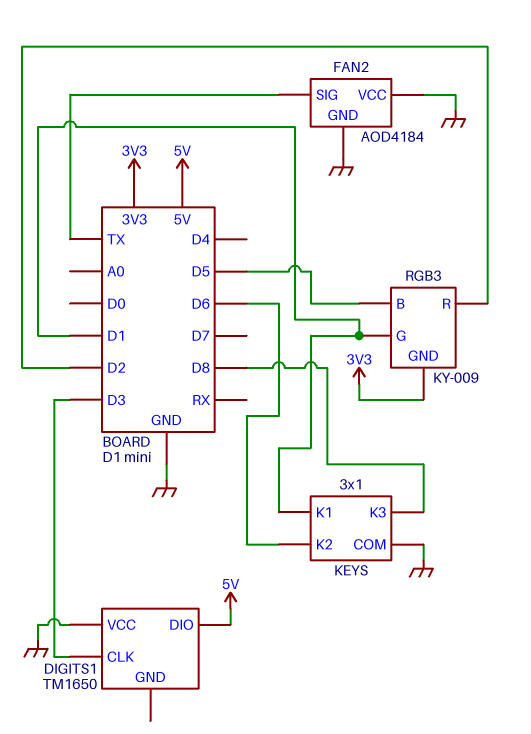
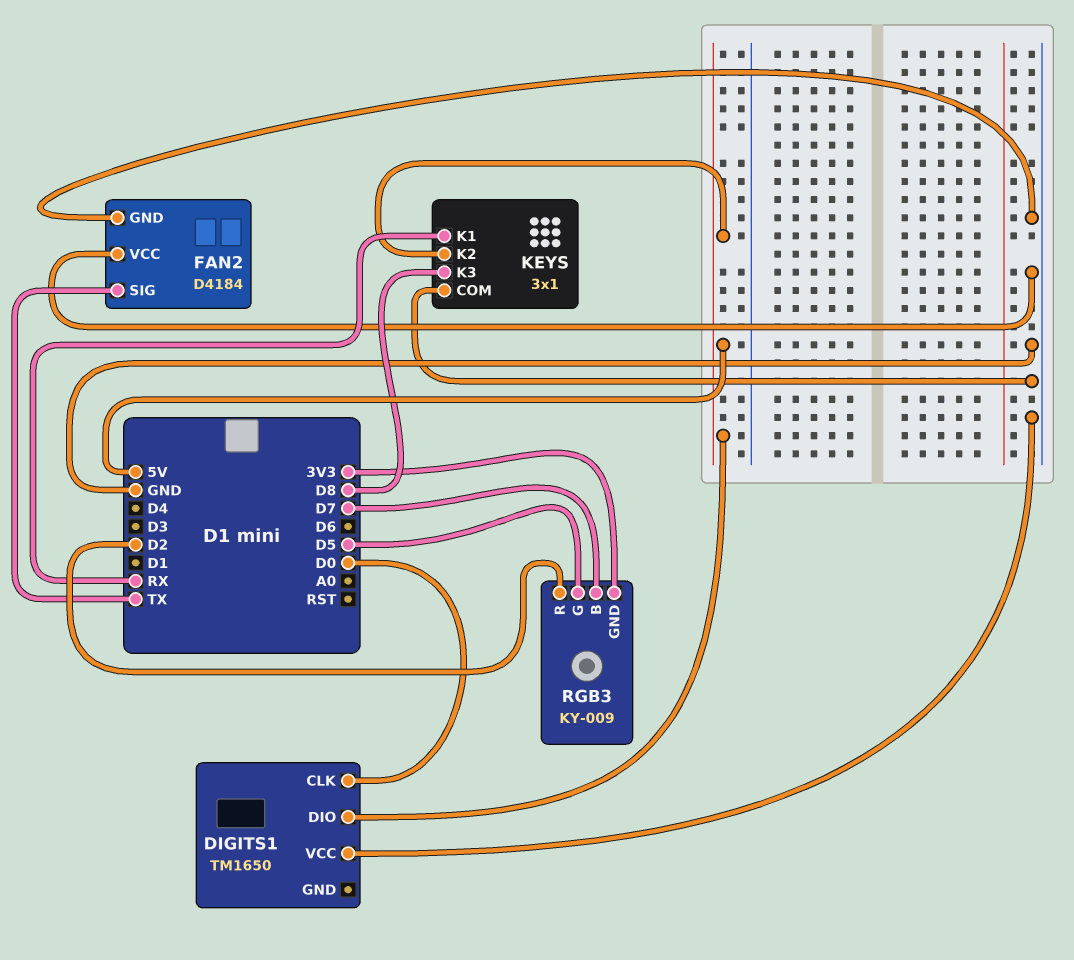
DIGITS1 pin CLK: D3 -> D0
FAN2: AOD4184 -> D4184
KEYS pin K1: D1 -> RX
KEYS pin K2: D6 -> 5V
RGB3 pin B: D5 -> D7
RGB3 pin G: D1 -> D5

